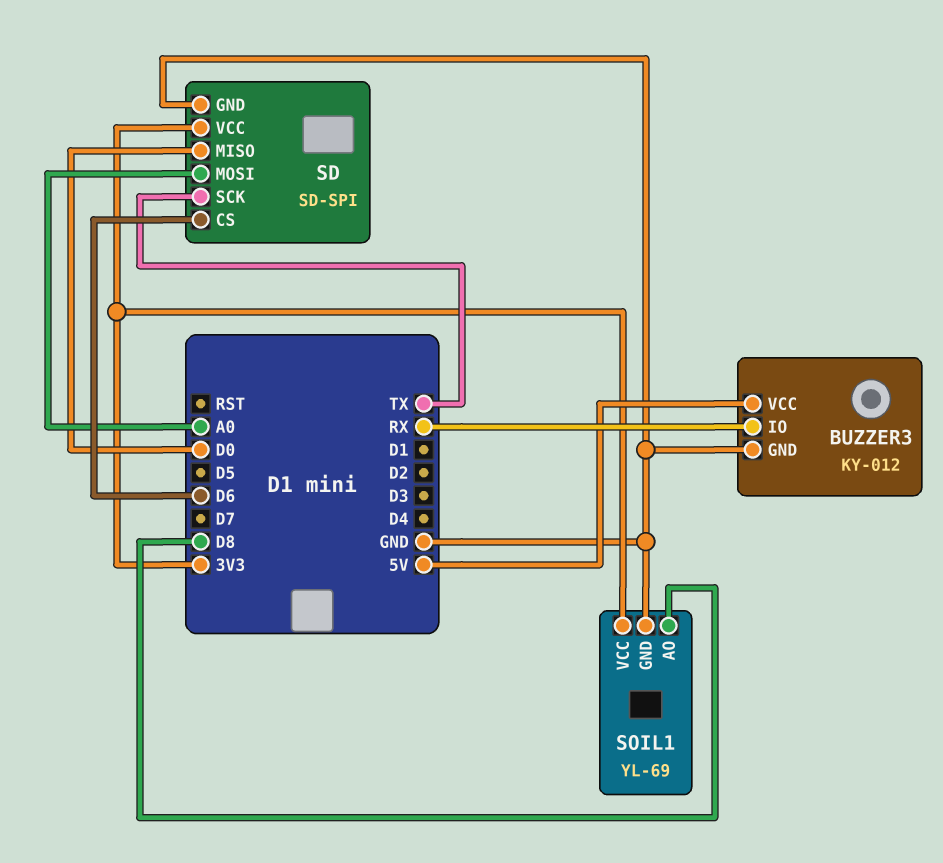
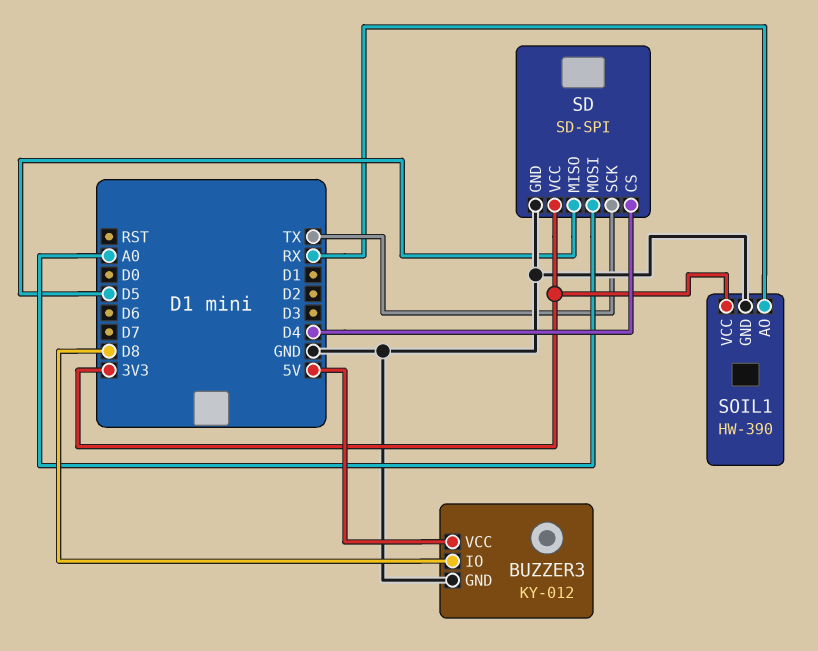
BUZZER3 pin IO: RX -> D8
SD pin CS: D6 -> D4
SD pin MISO: D0 -> D5
SOIL1: YL-69 -> HW-390
SOIL1 pin AO: D8 -> RX

